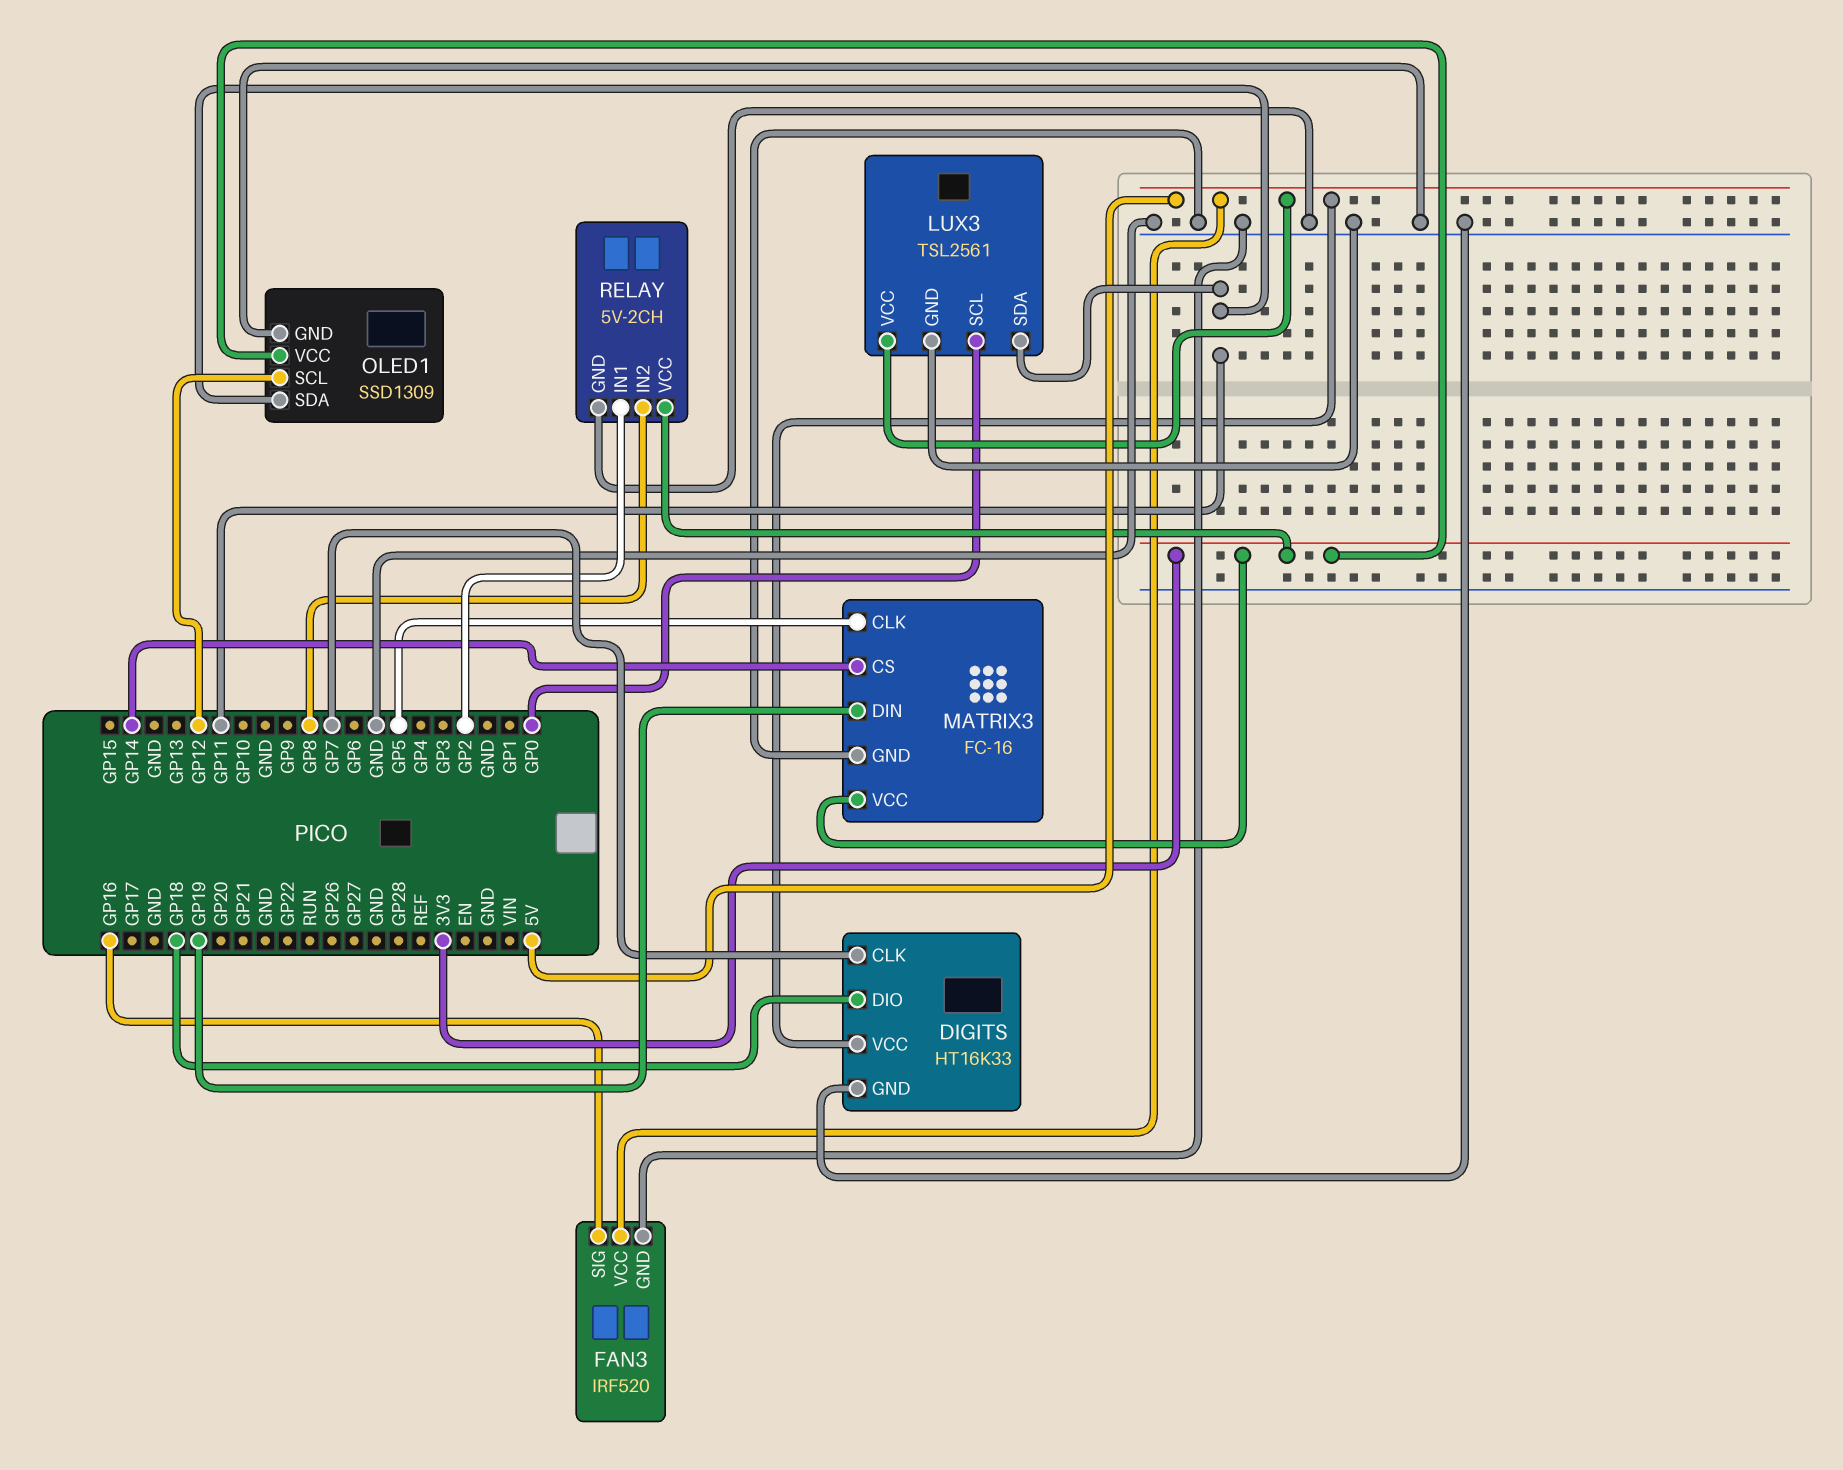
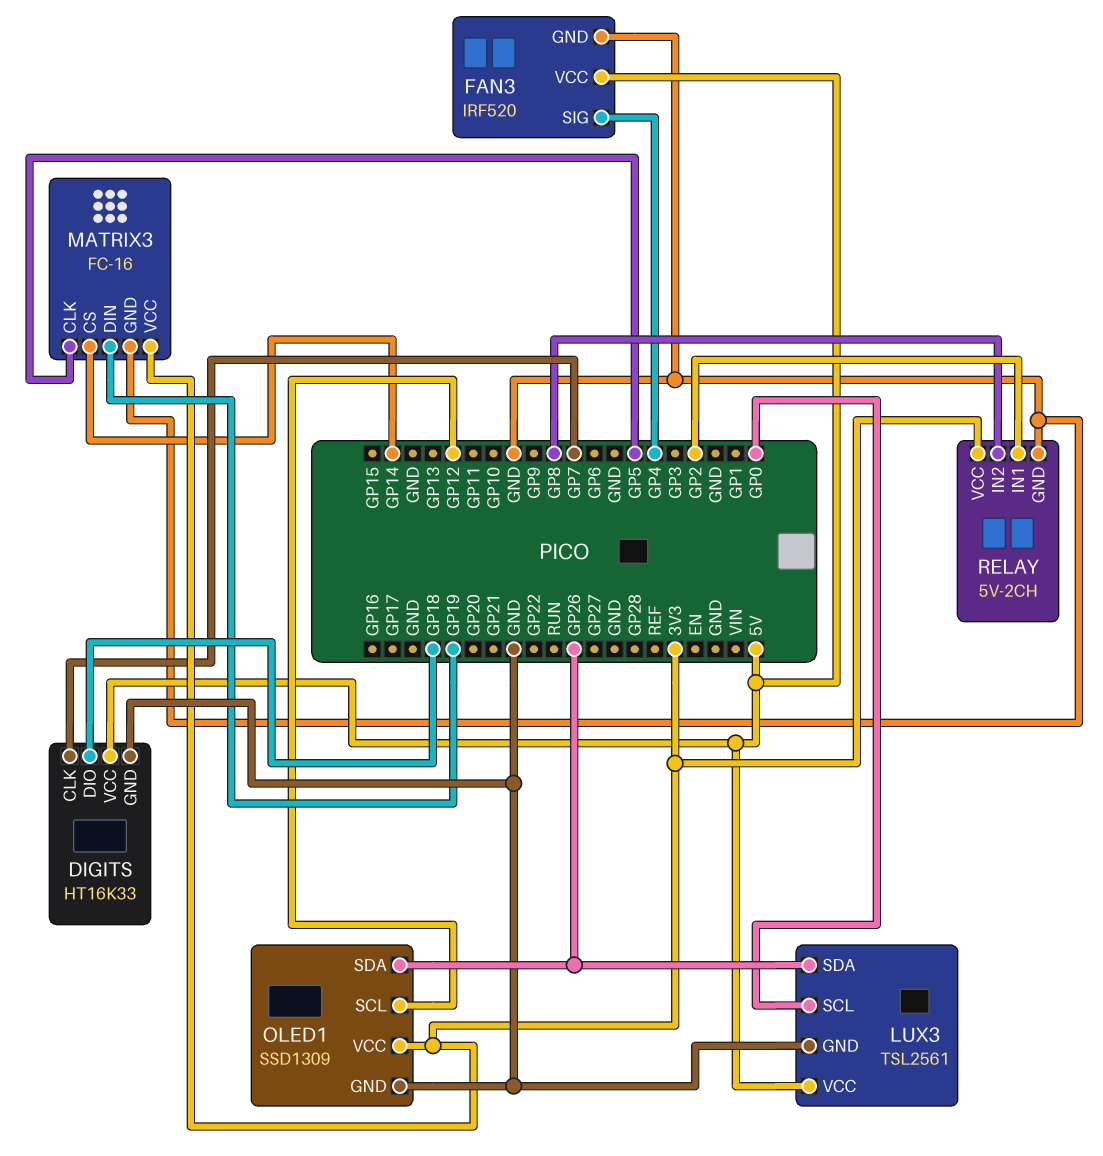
FAN3 pin SIG: GP16 -> GP4
LUX3 pin SDA: GP11 -> GP26
OLED1 pin SDA: GP11 -> GP26

